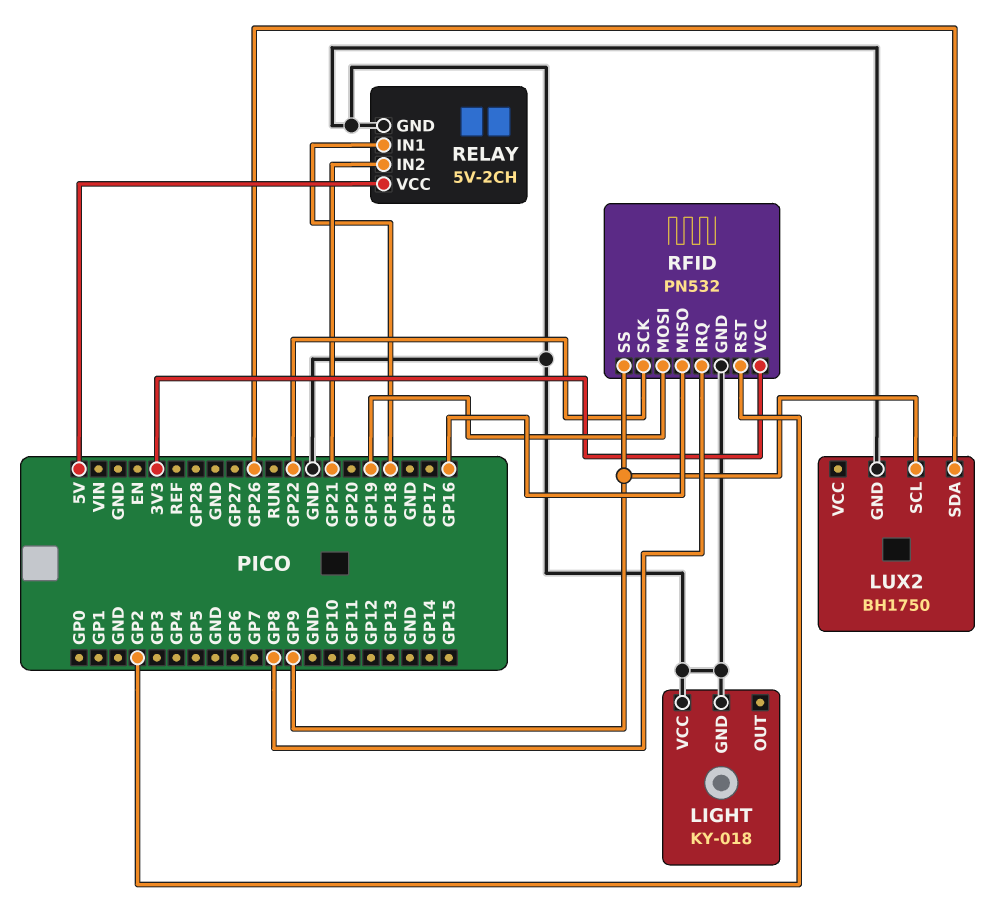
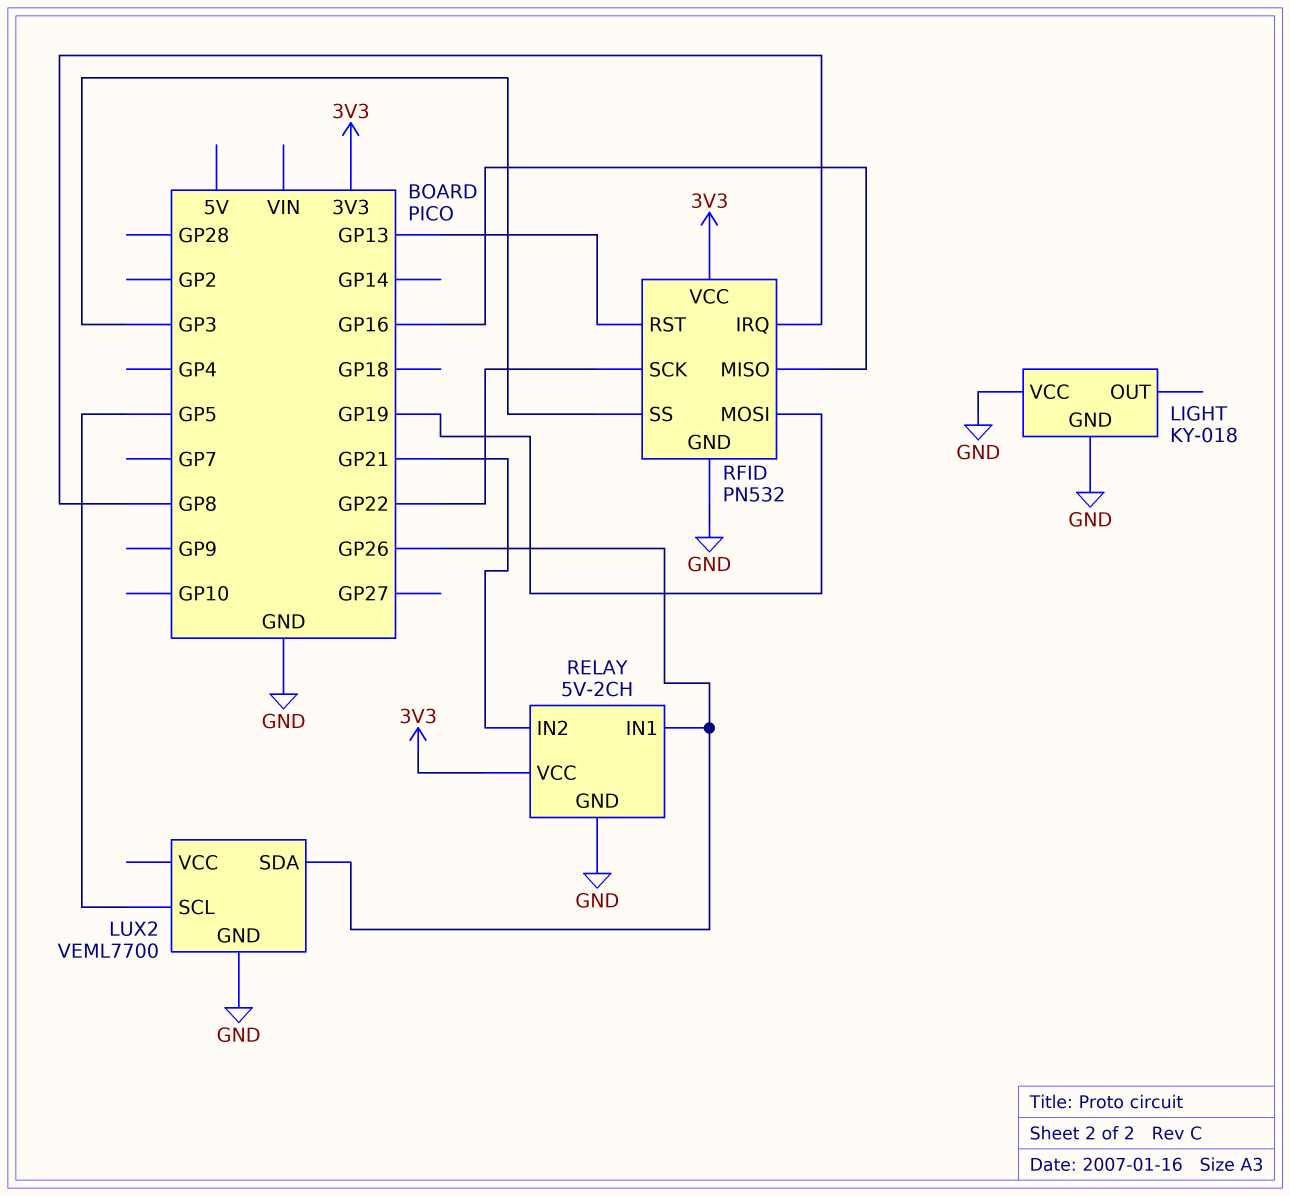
LUX2: BH1750 -> VEML7700
LUX2 pin SCL: GP9 -> GP5
RELAY pin IN1: GP18 -> GP26
RELAY pin VCC: 5V -> 3V3
RFID pin RST: GP2 -> GP13
RFID pin SS: GP9 -> GP3

